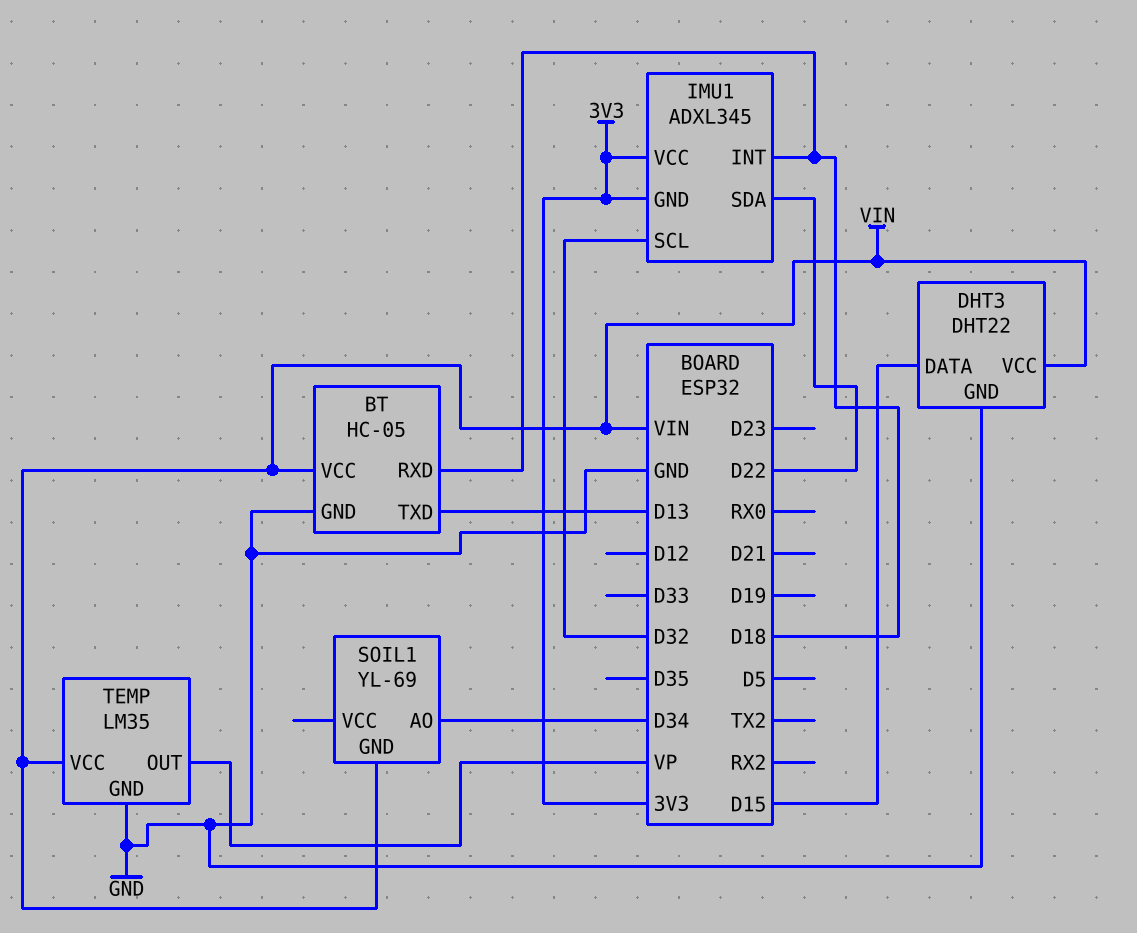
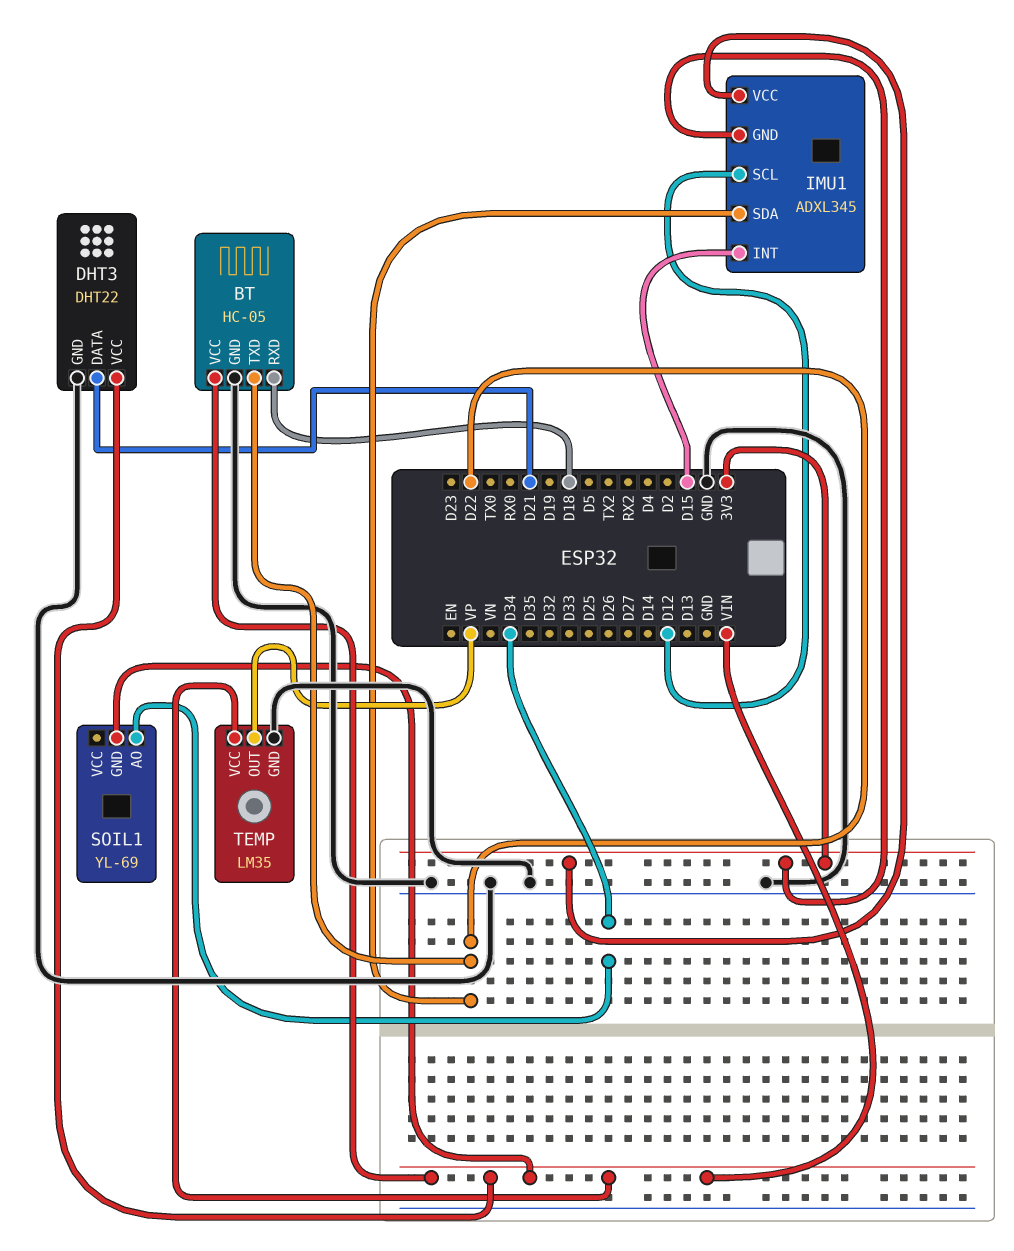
BT pin TXD: D13 -> D22
DHT3 pin DATA: D15 -> D21
IMU1 pin INT: D18 -> D15
IMU1 pin SCL: D32 -> D12

